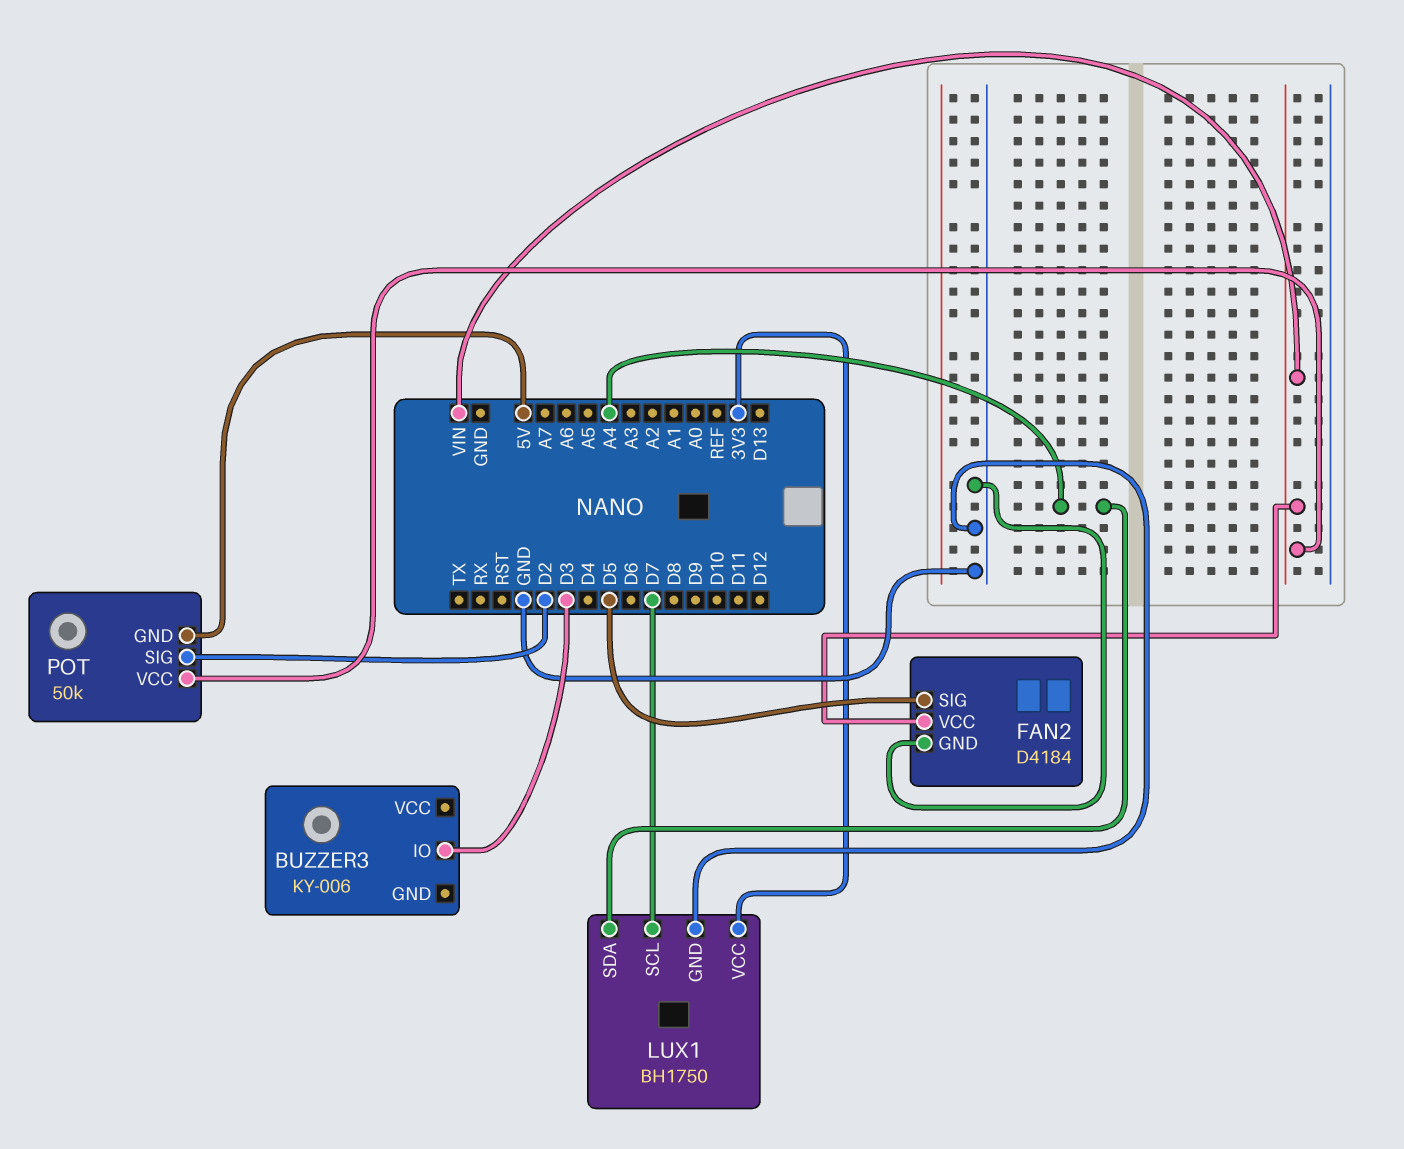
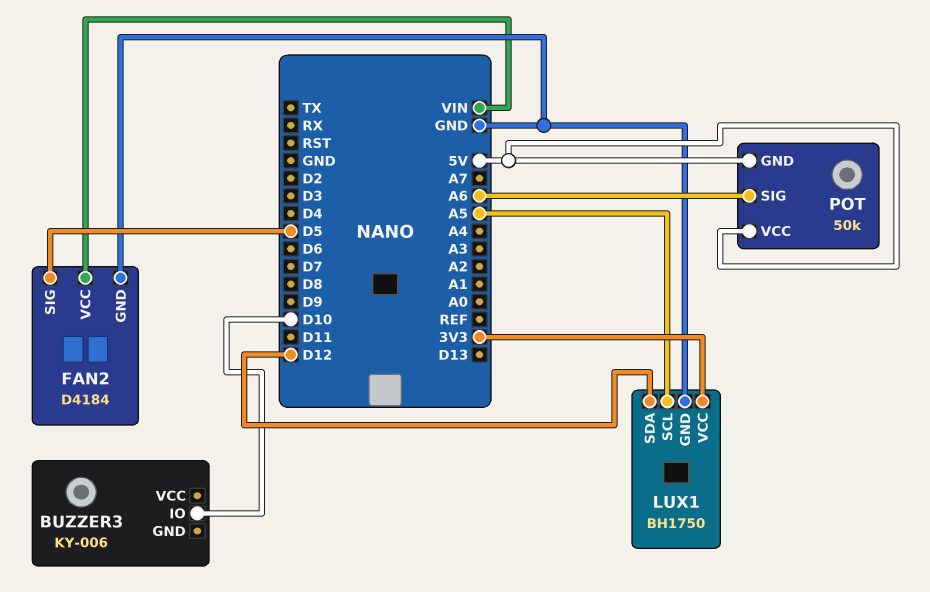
BUZZER3 pin IO: D3 -> D10
LUX1 pin SCL: D7 -> A5
LUX1 pin SDA: A4 -> D12
POT pin SIG: D2 -> A6
POT pin VCC: VIN -> 5V

